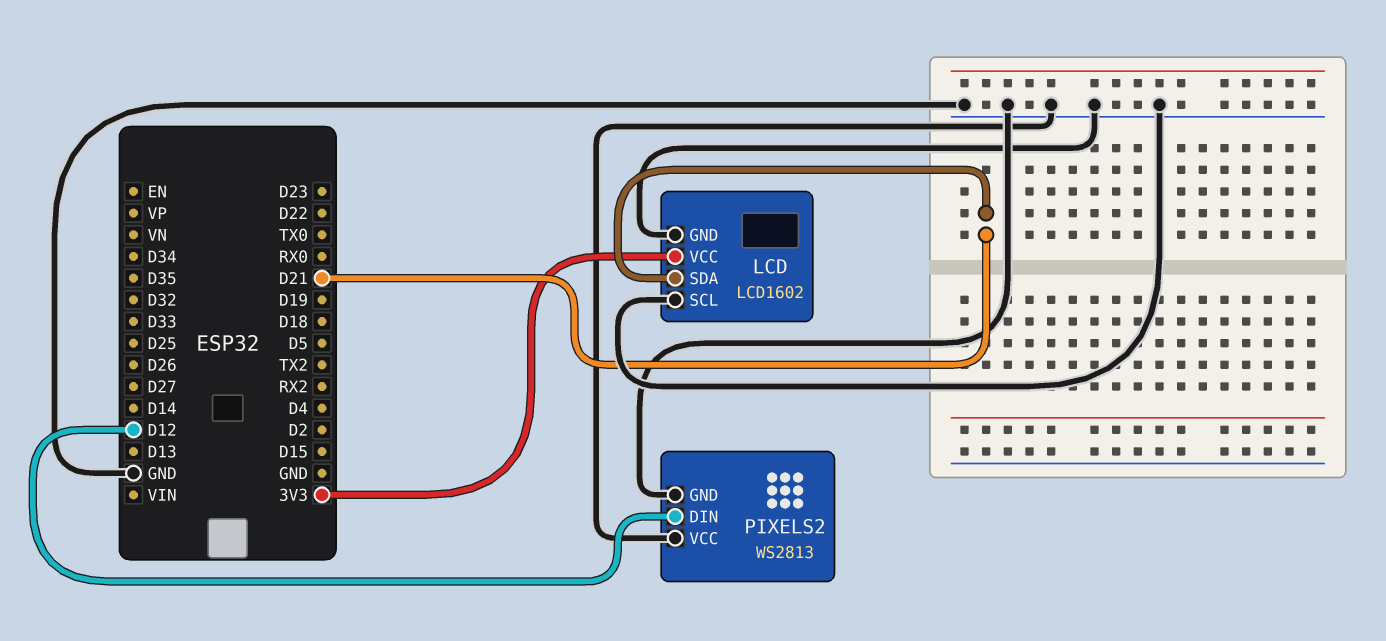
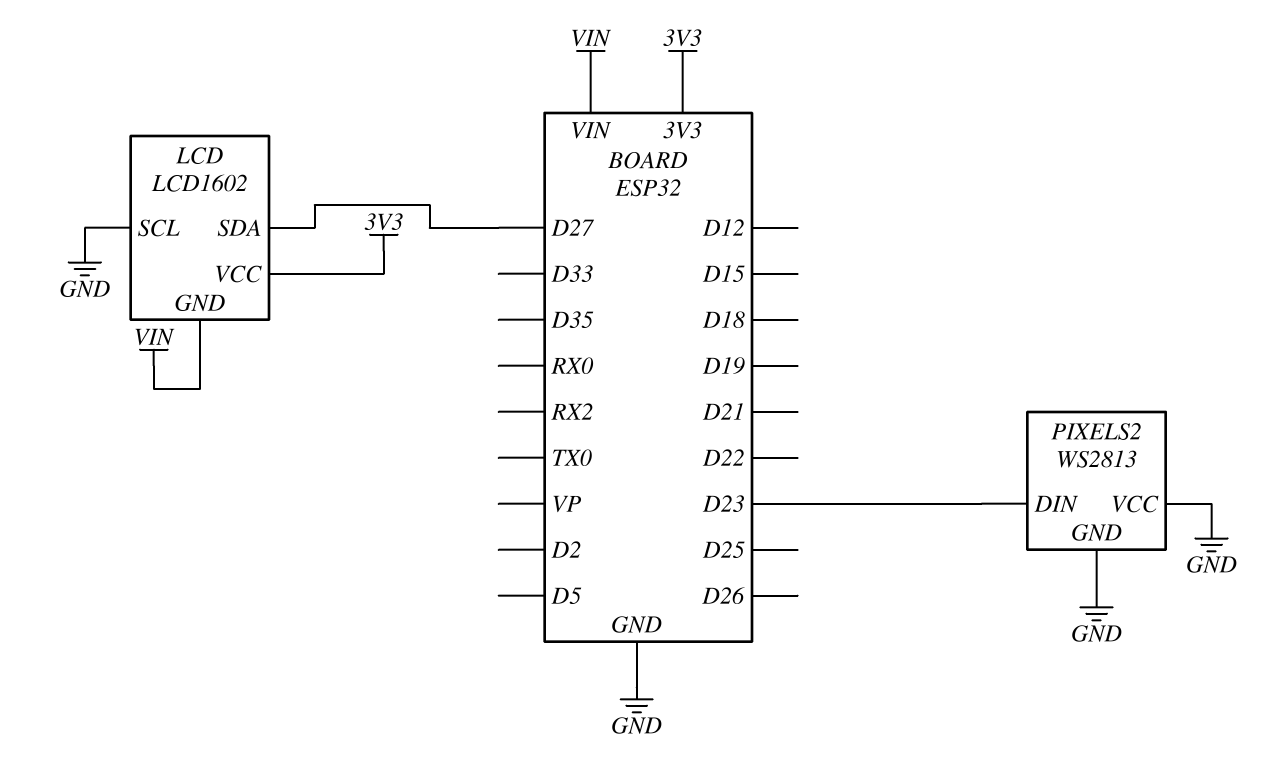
LCD pin GND: GND -> VIN
LCD pin SDA: D21 -> D27
PIXELS2 pin DIN: D12 -> D23

